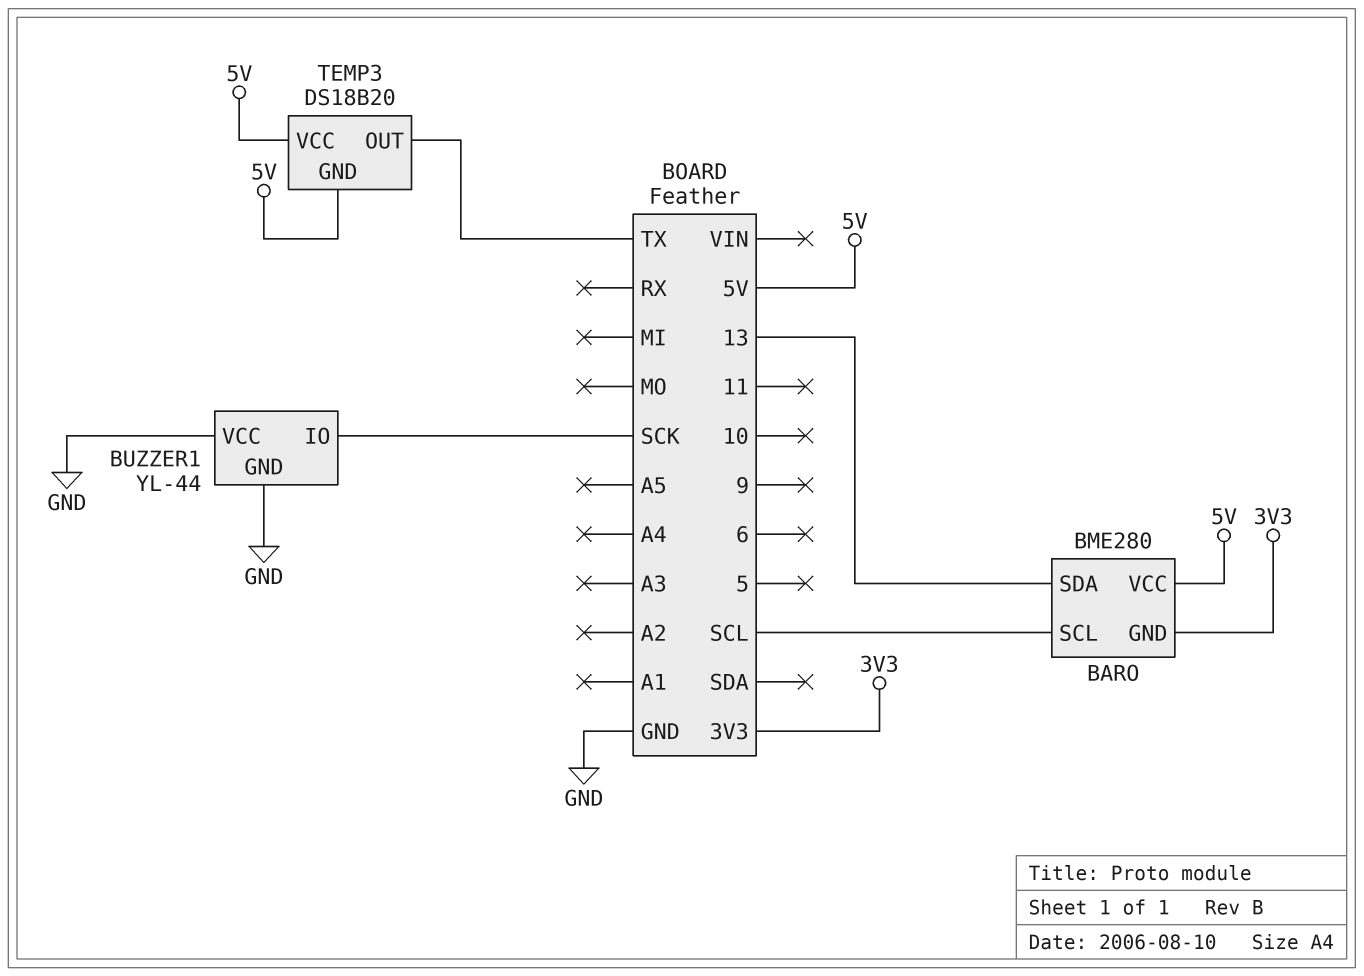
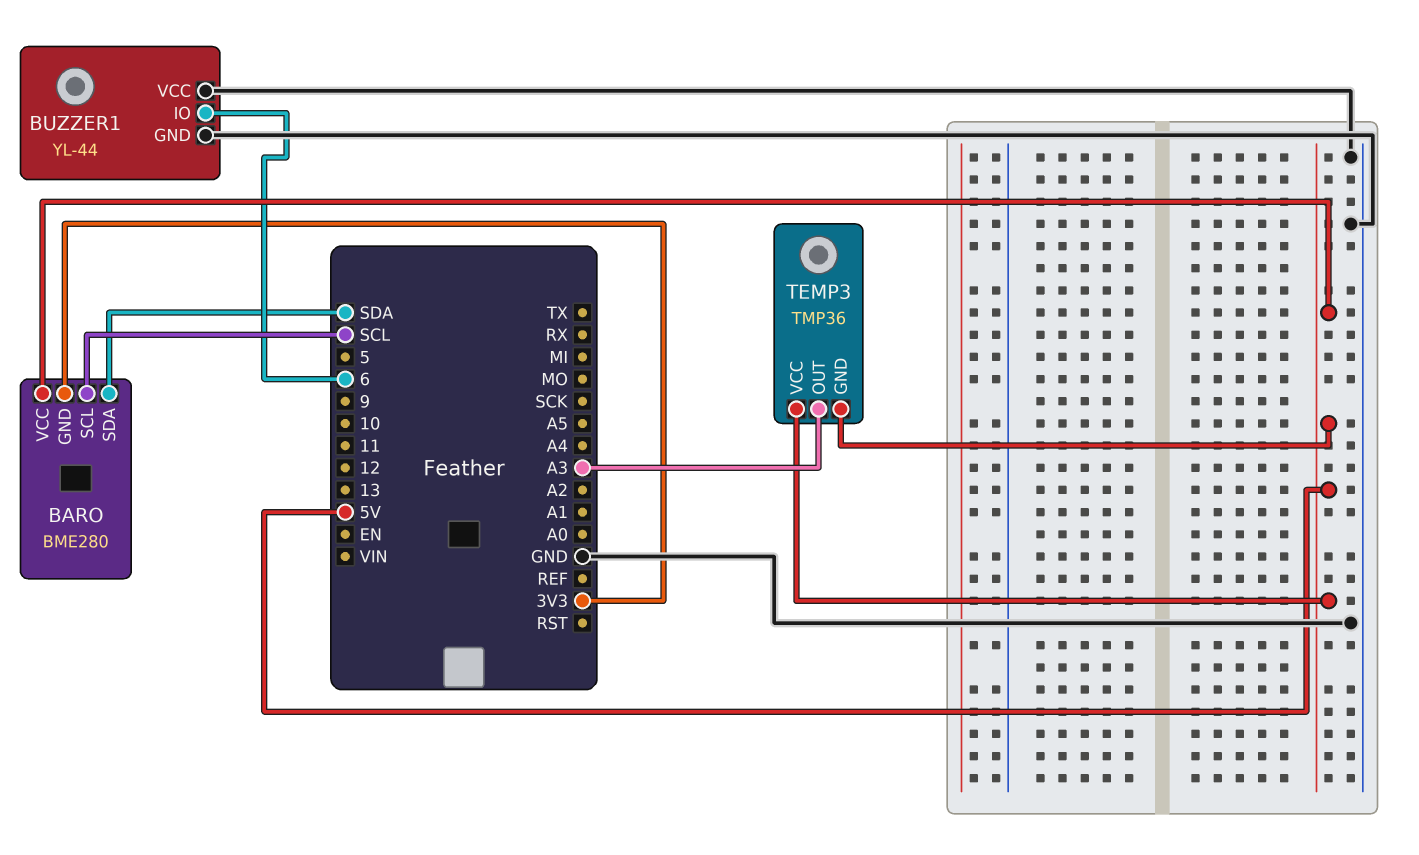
BARO pin SDA: 13 -> SDA
BUZZER1 pin IO: SCK -> 6
TEMP3: DS18B20 -> TMP36
TEMP3 pin OUT: TX -> A3

